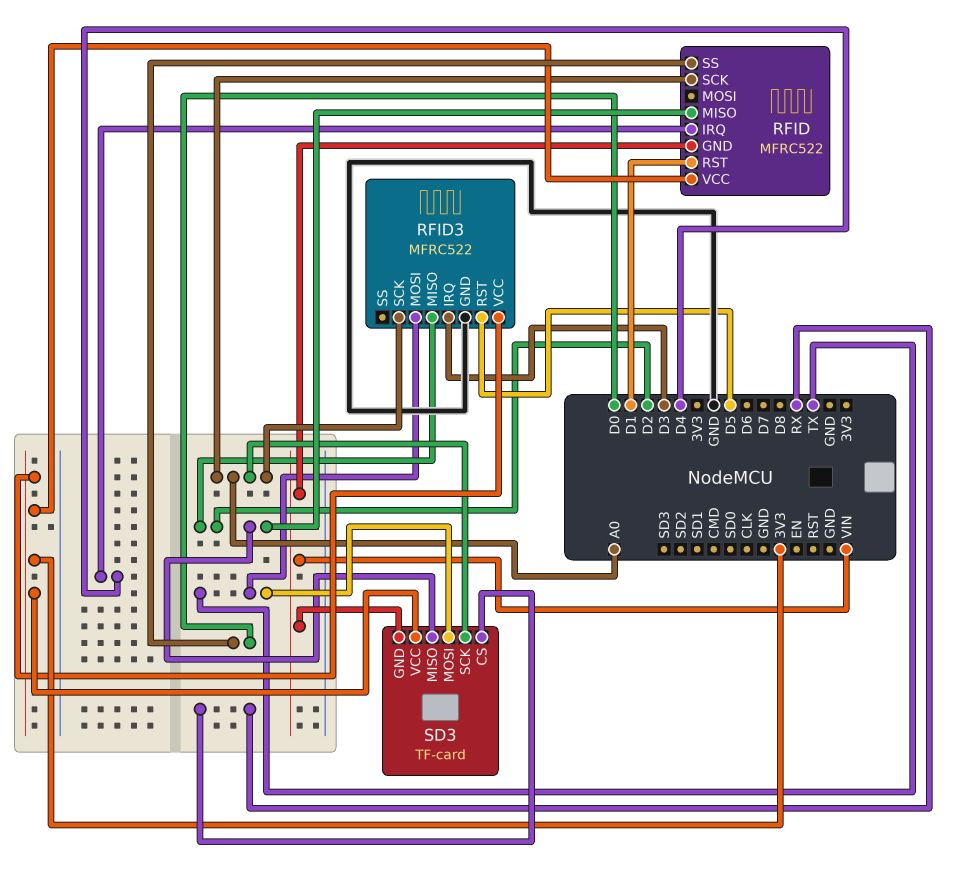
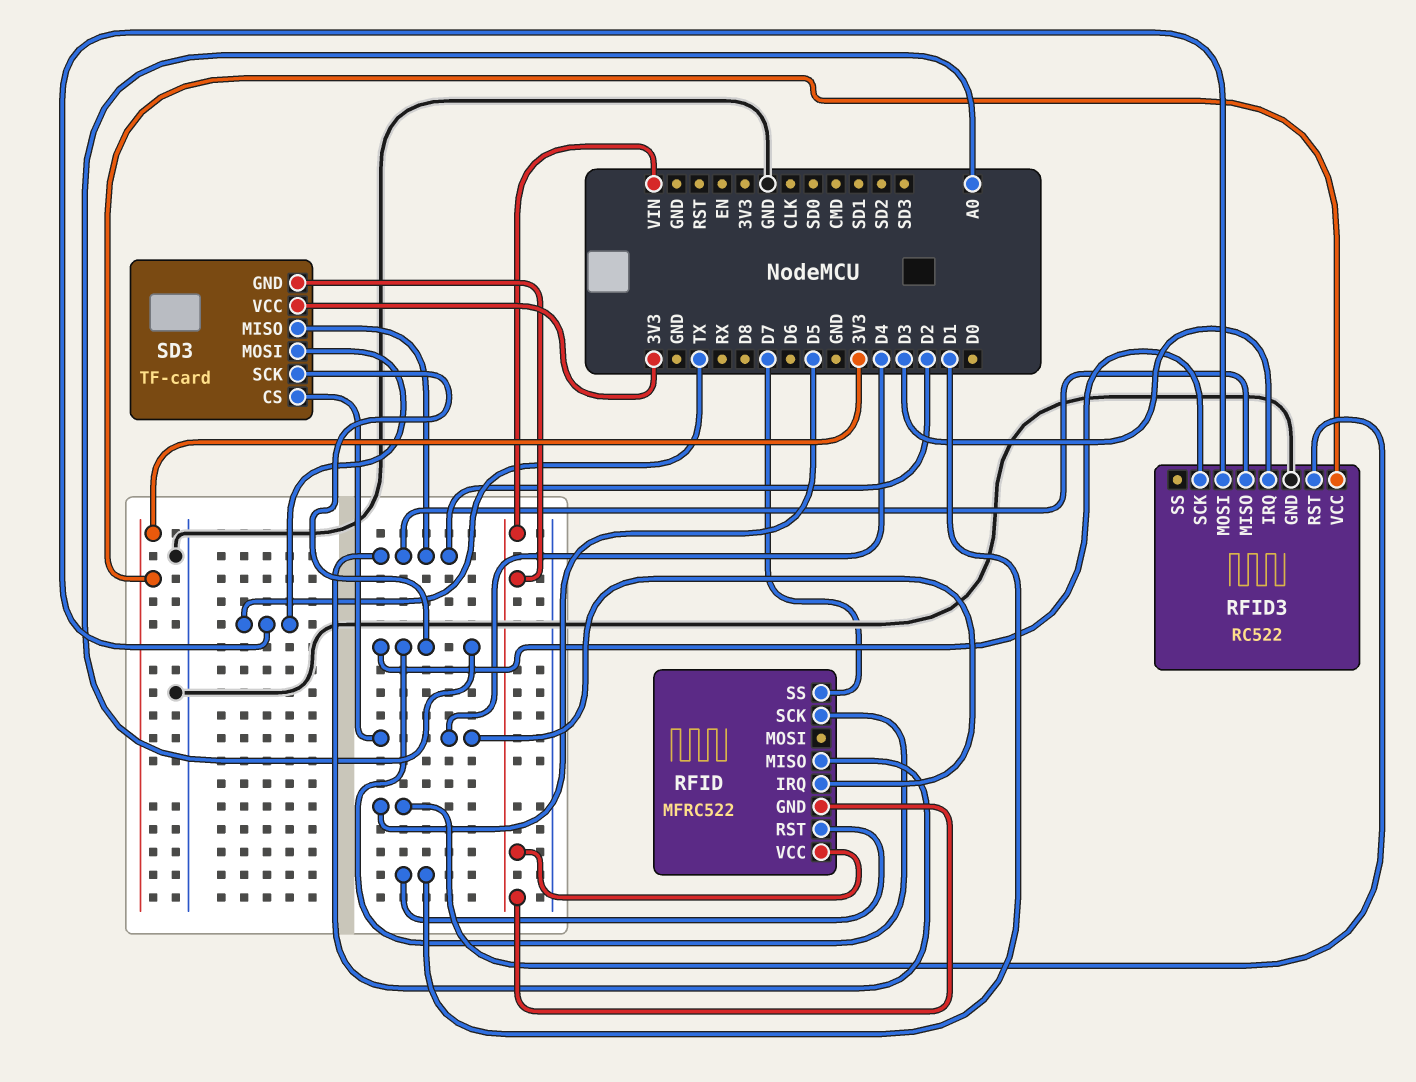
RFID pin SS: D0 -> D7
RFID pin VCC: 3V3 -> VIN
RFID3: MFRC522 -> RC522
SD3 pin CS: RX -> D4

